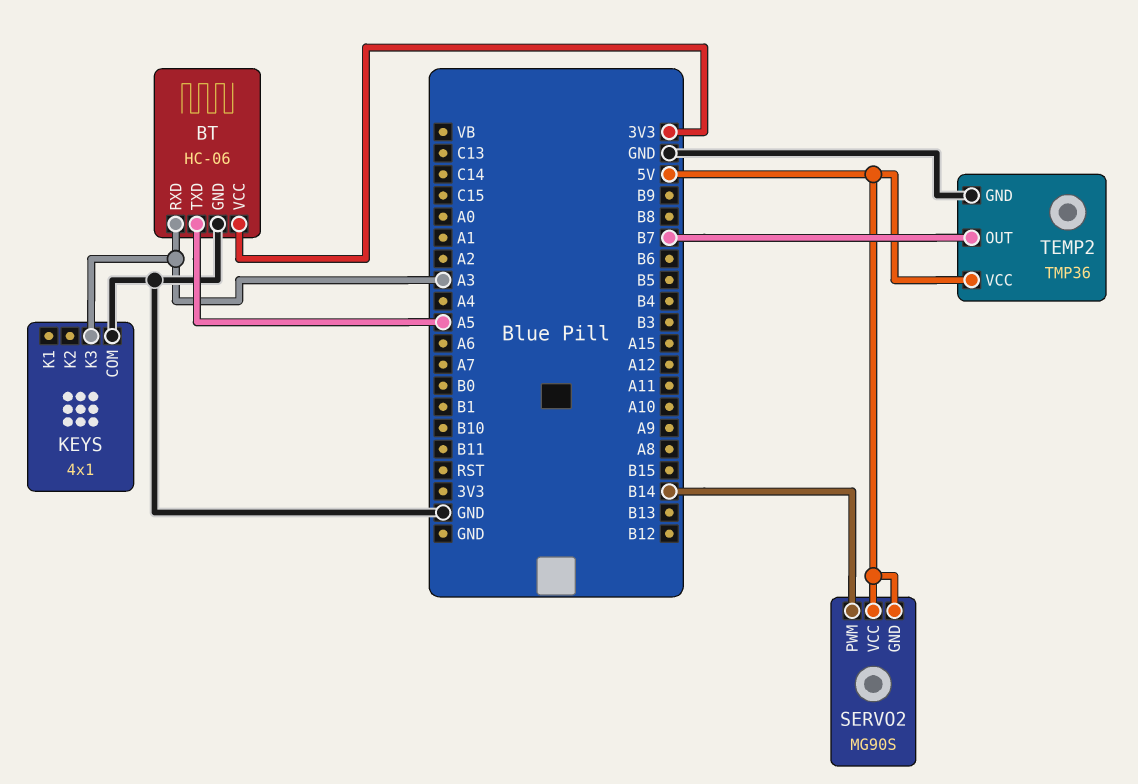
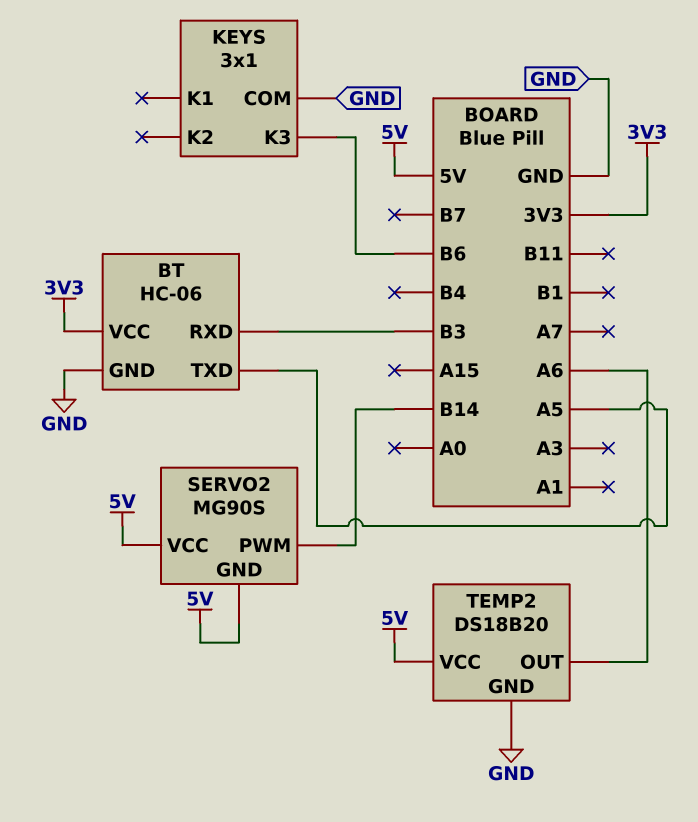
BT pin RXD: A3 -> B3
KEYS: 4x1 -> 3x1
KEYS pin K3: A3 -> B6
TEMP2: TMP36 -> DS18B20
TEMP2 pin OUT: B7 -> A6

